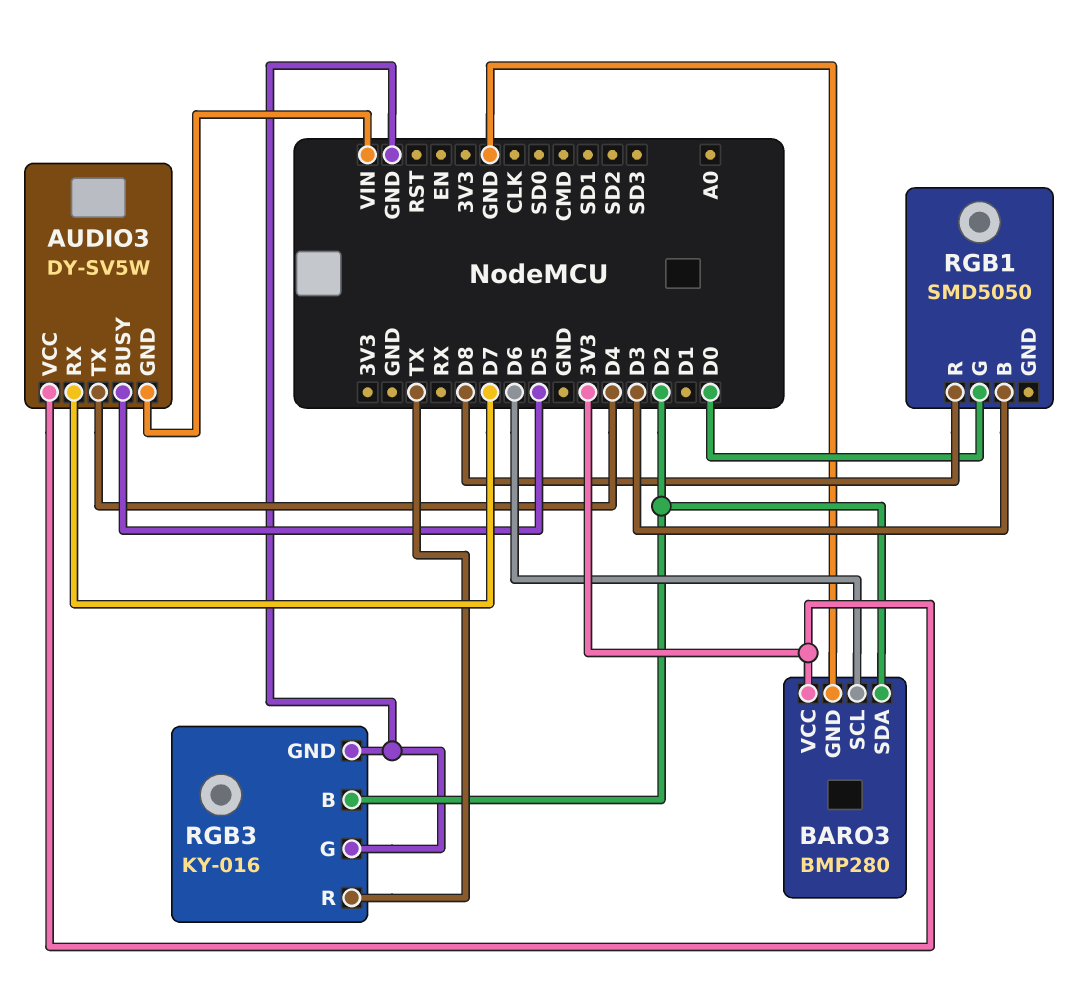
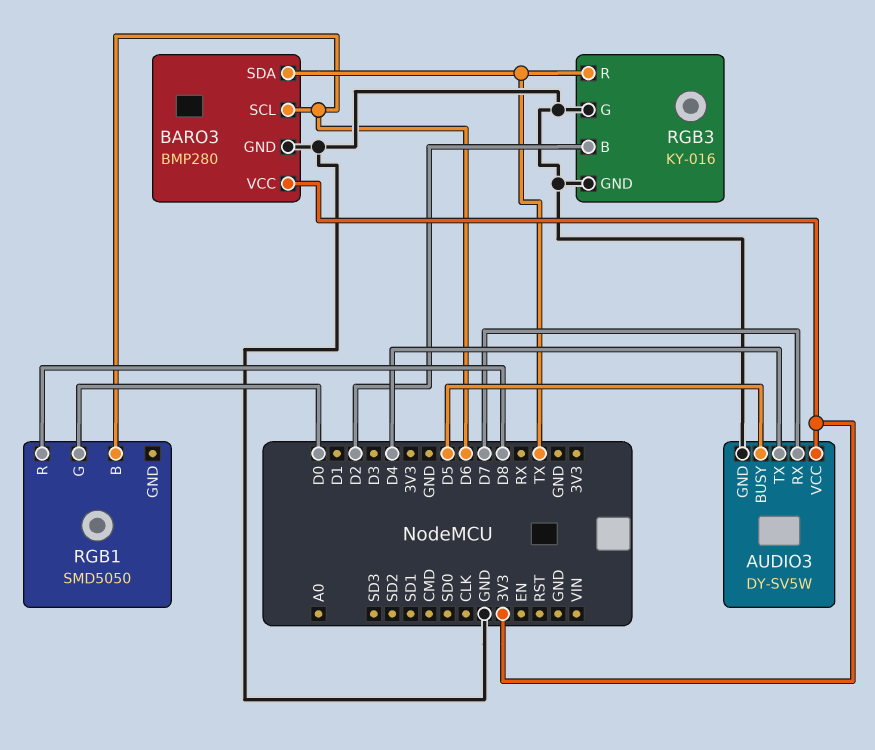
AUDIO3 pin GND: VIN -> GND
BARO3 pin SDA: D2 -> TX
RGB1 pin B: D3 -> D6

